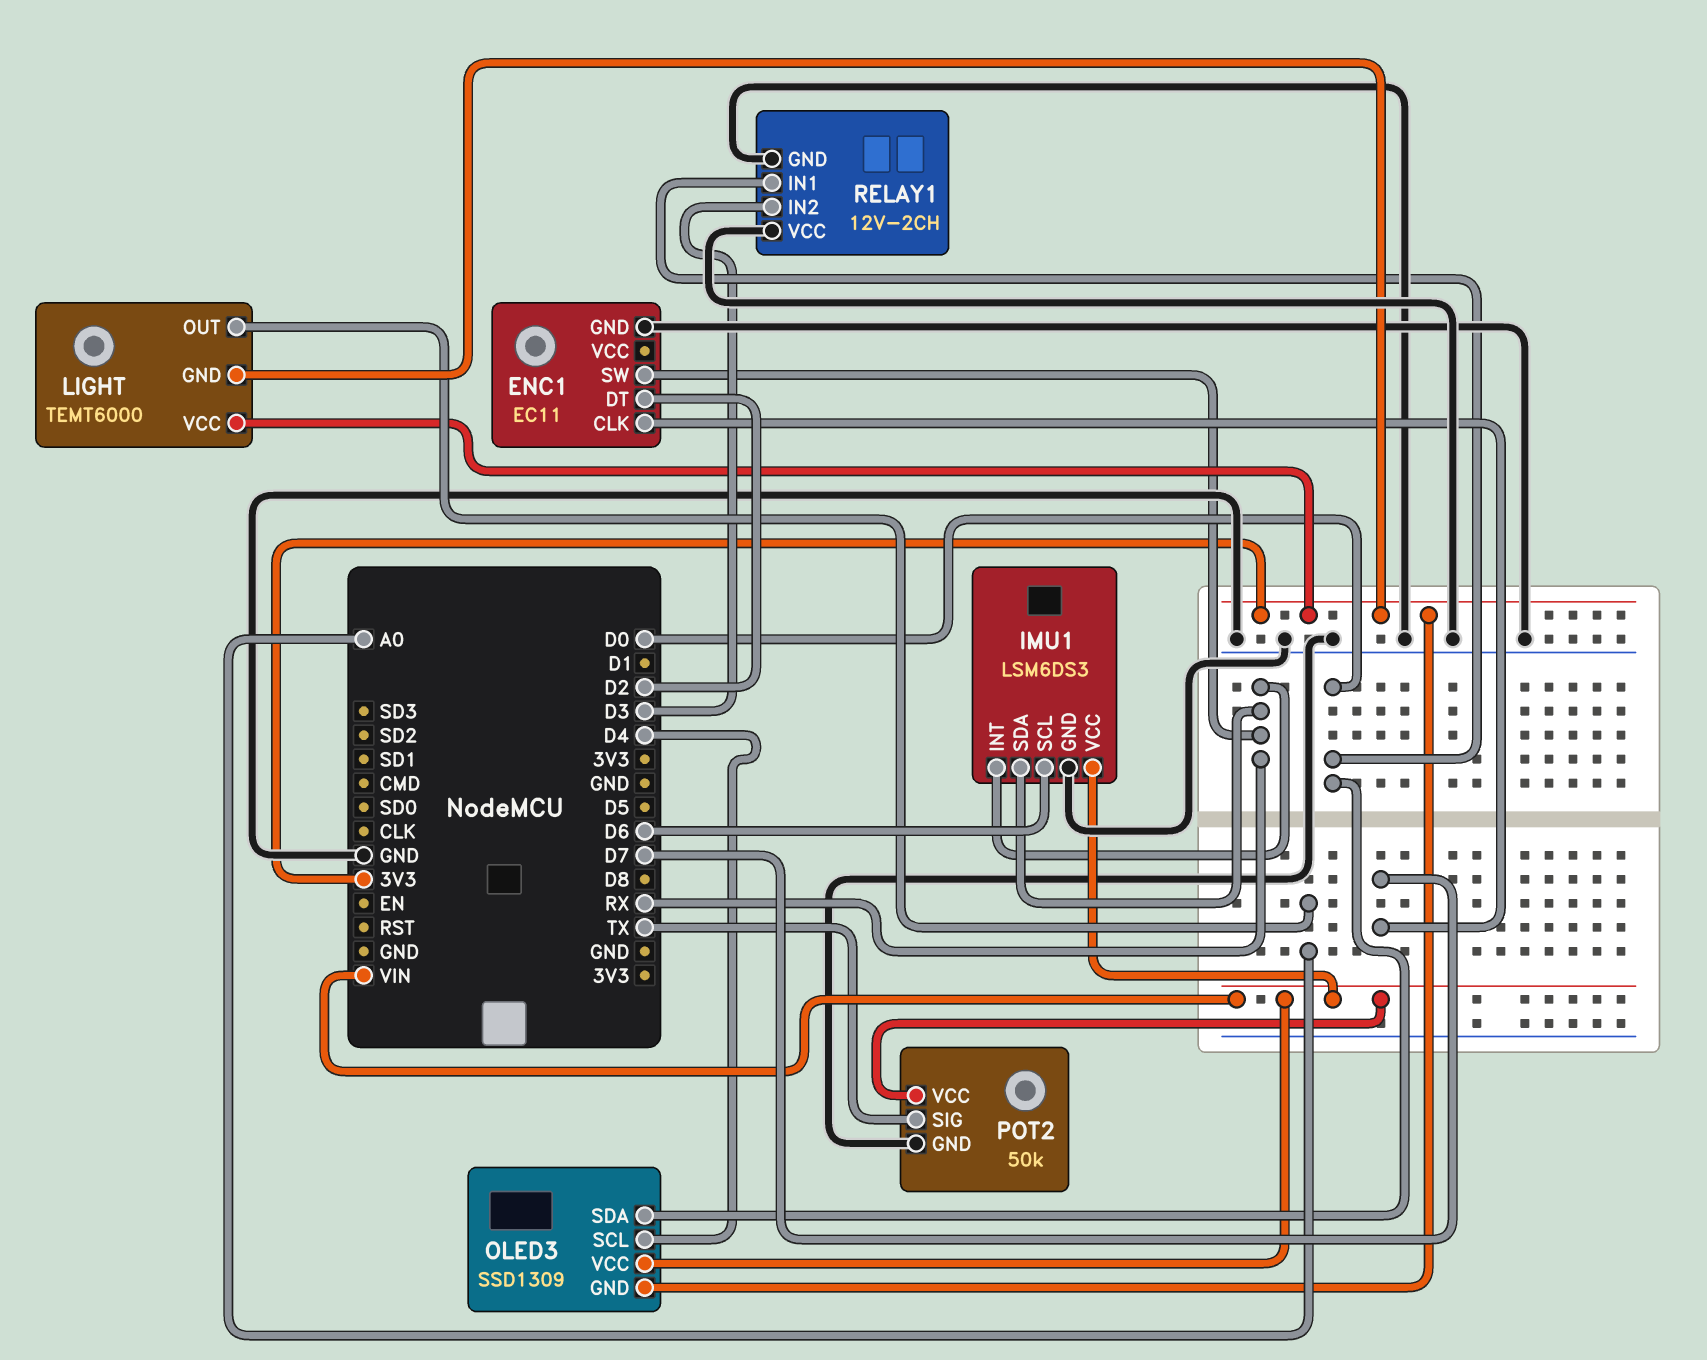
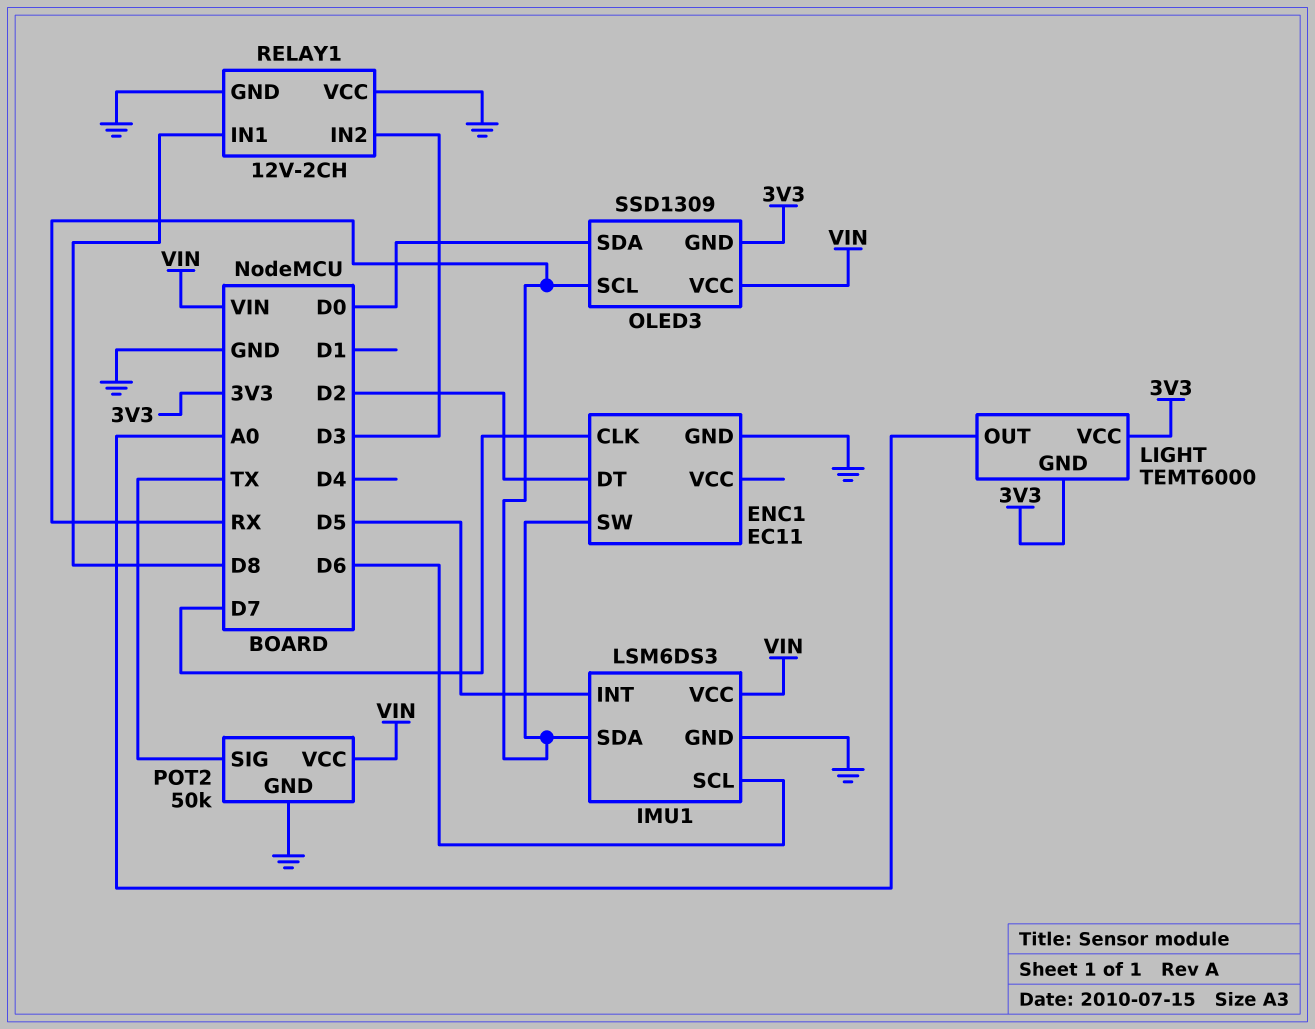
IMU1 pin INT: RX -> D5
OLED3 pin SCL: D4 -> RX
RELAY1 pin IN1: D0 -> D8

